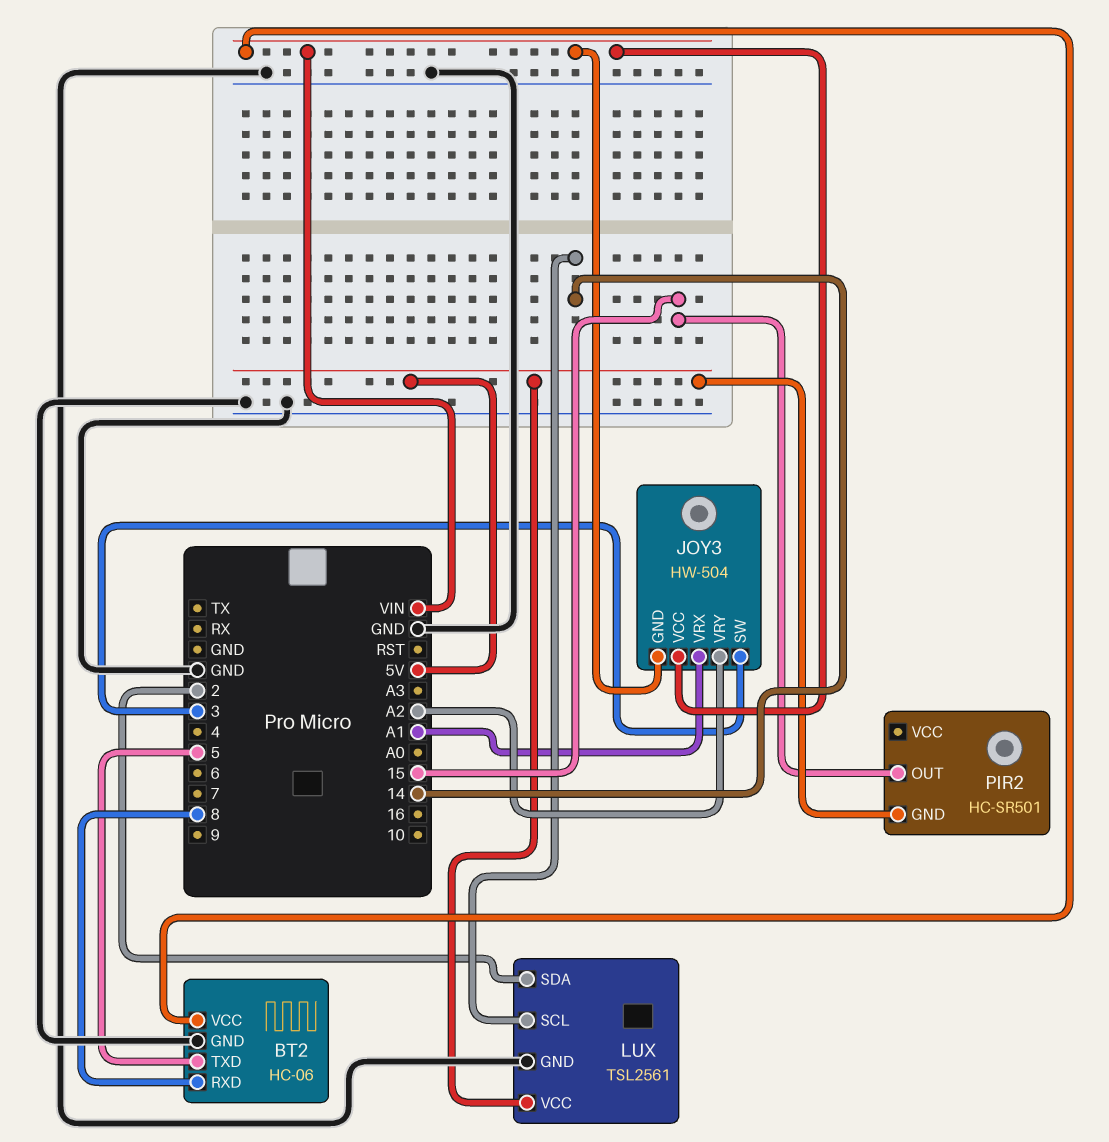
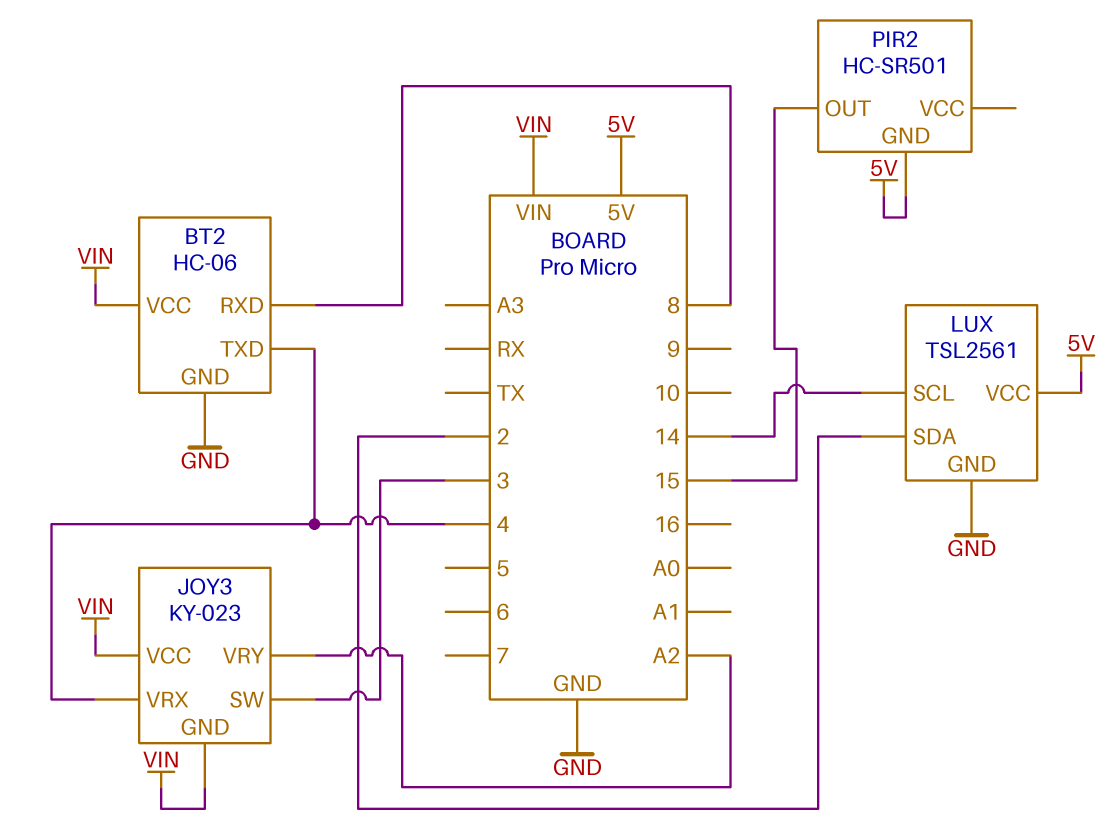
BT2 pin TXD: 5 -> 4
JOY3: HW-504 -> KY-023
JOY3 pin VRX: A1 -> 4

